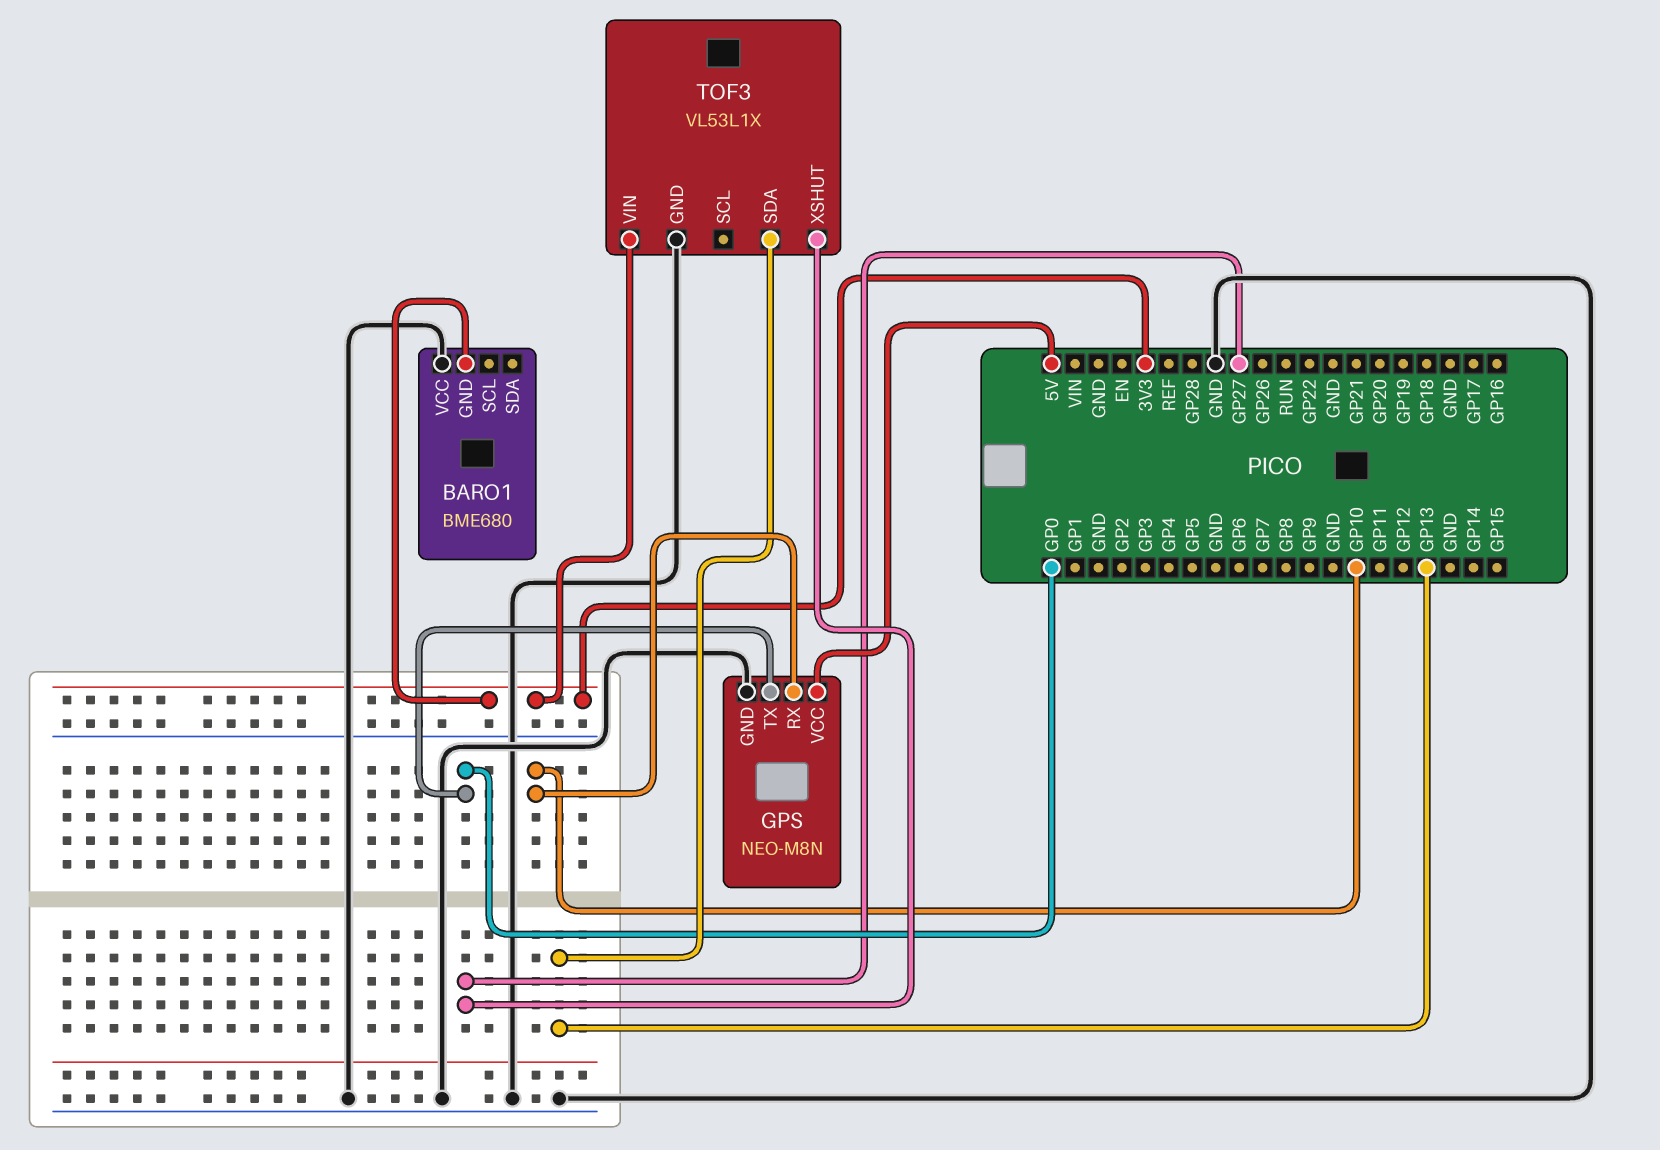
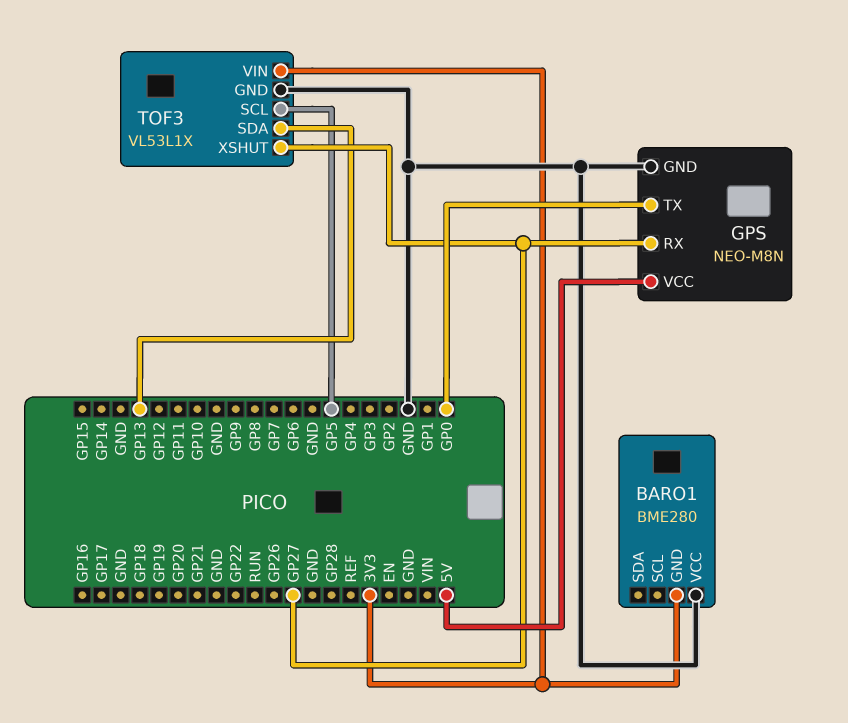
BARO1: BME680 -> BME280
GPS pin RX: GP10 -> GP27
TOF3 pin SCL: none -> GP5

